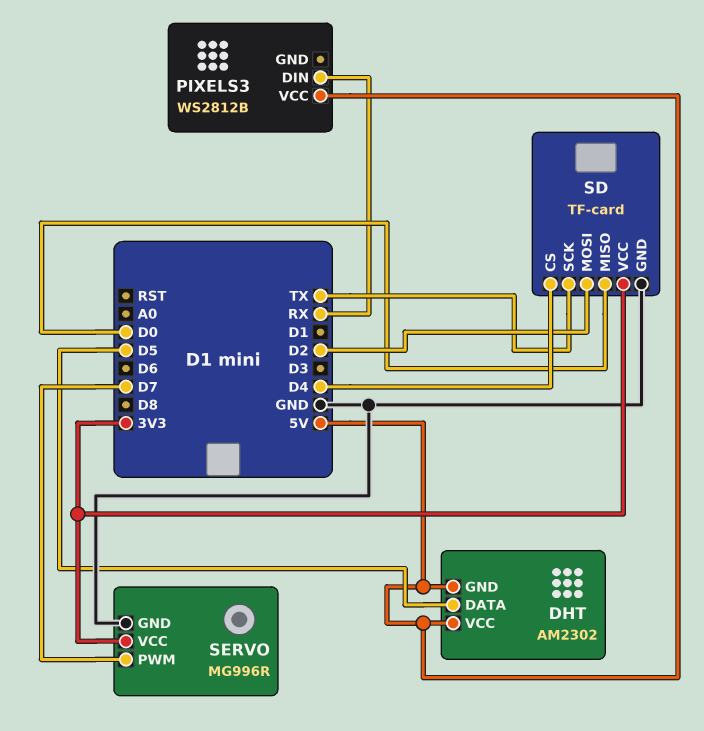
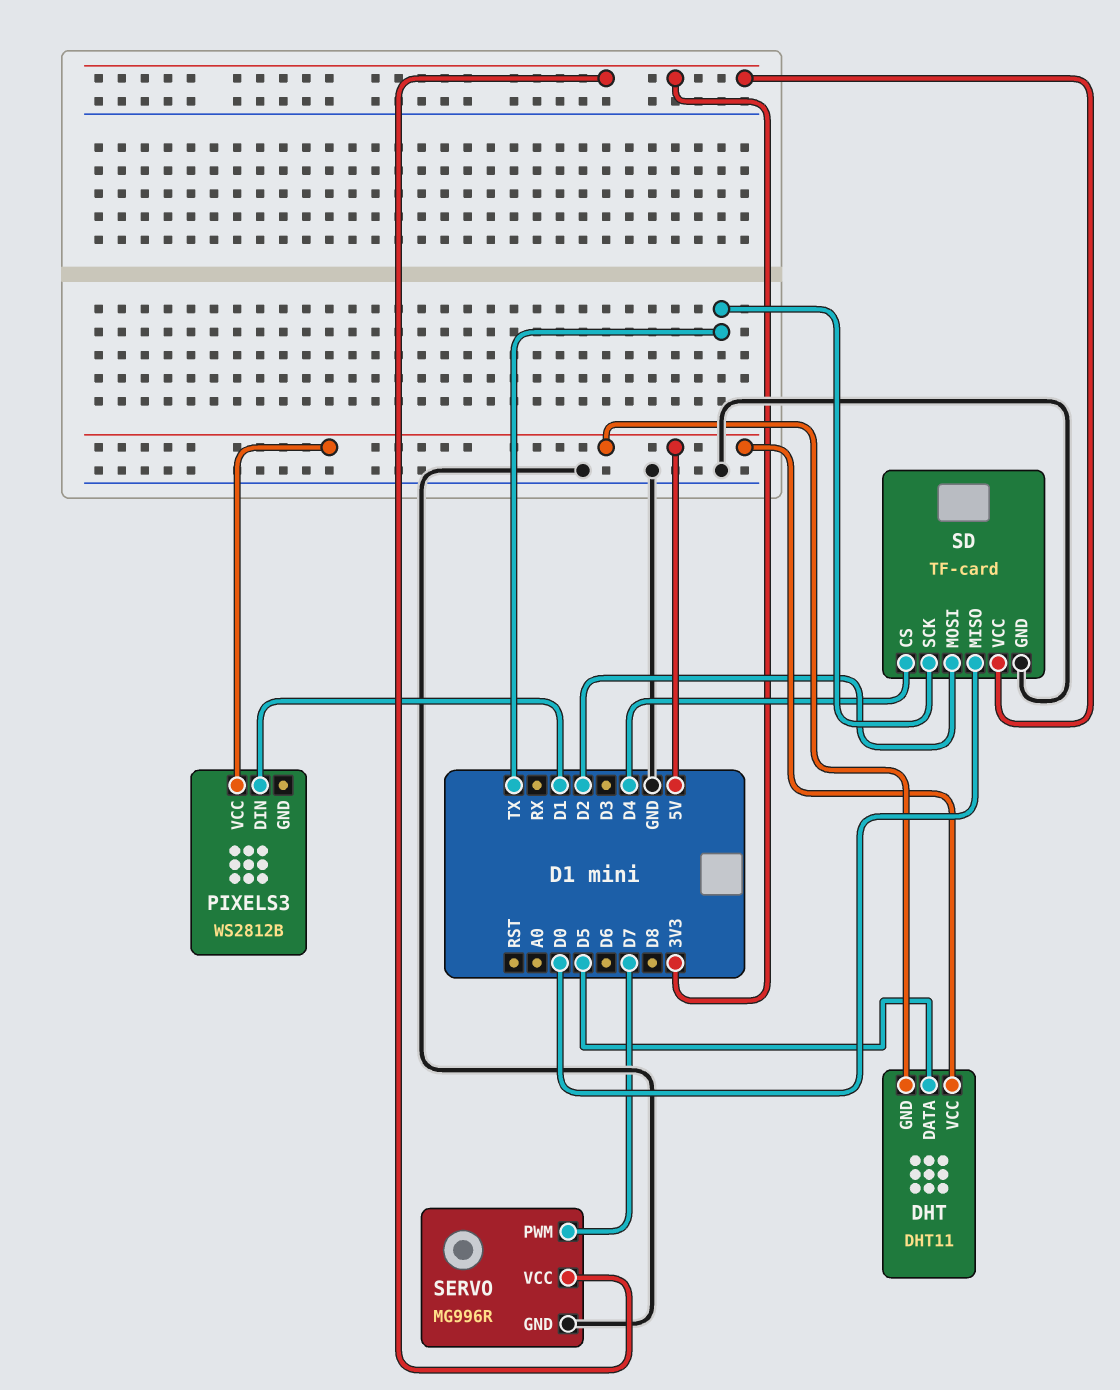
DHT: AM2302 -> DHT11
PIXELS3 pin DIN: RX -> D1

